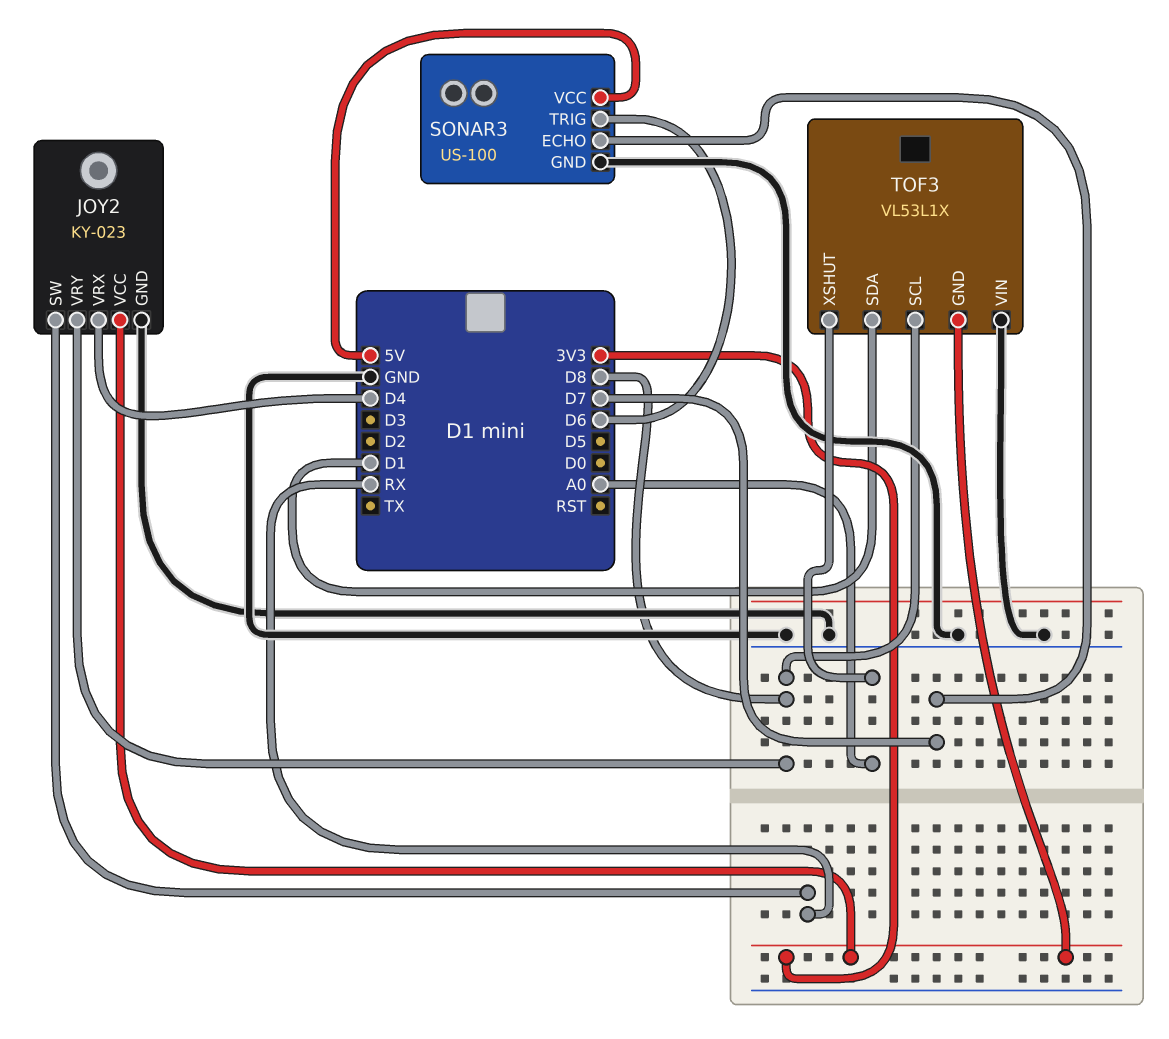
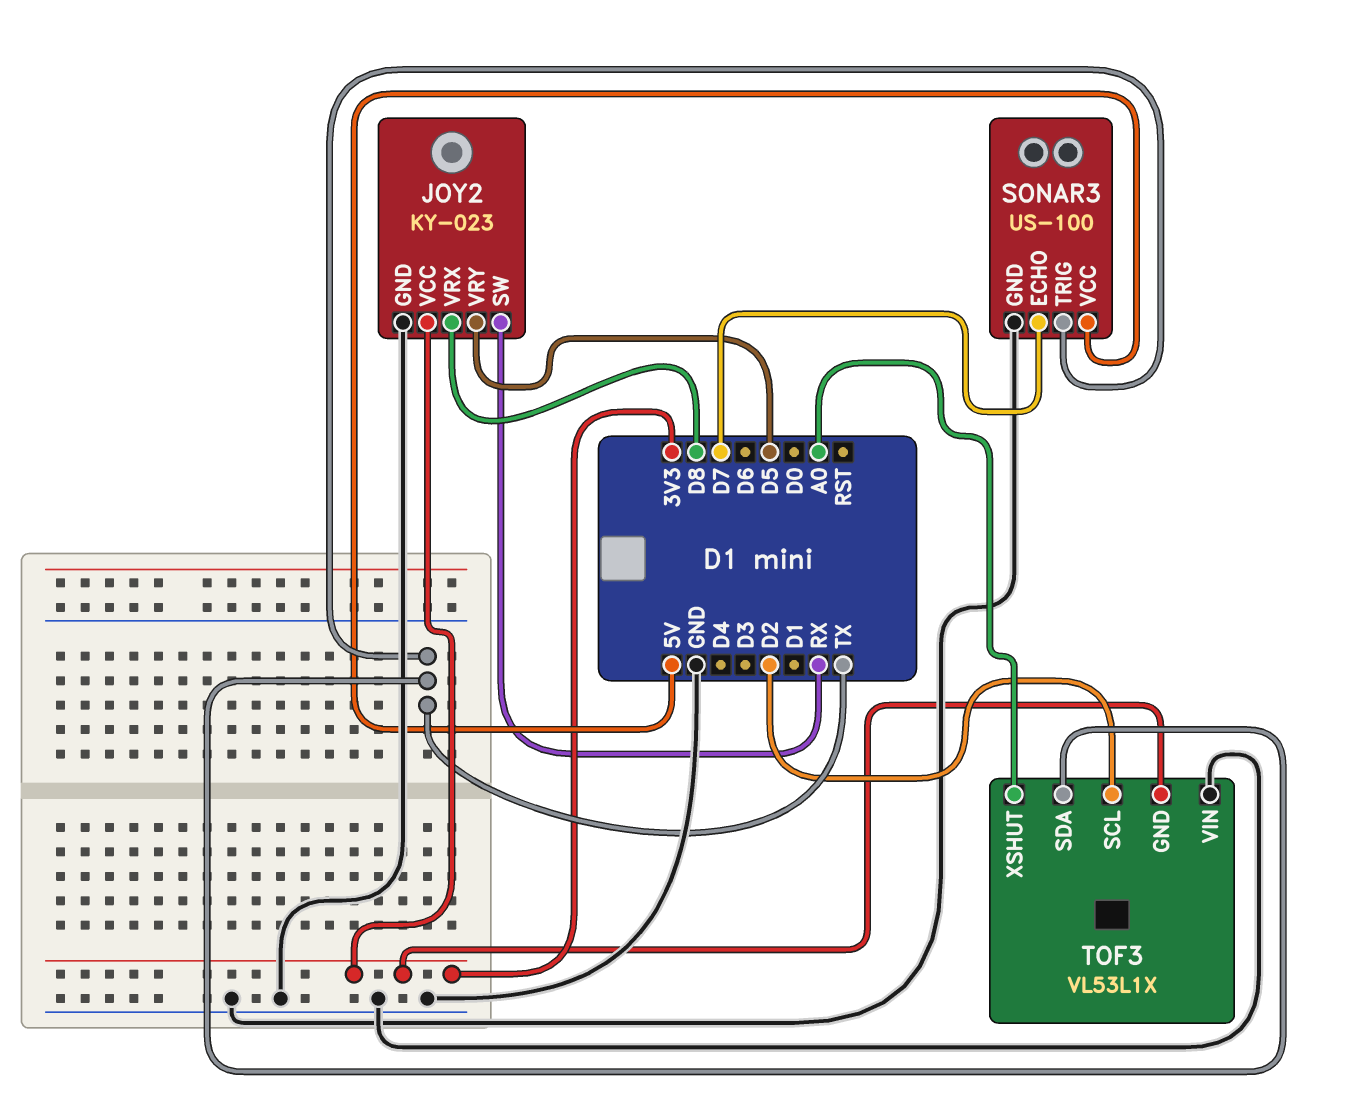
JOY2 pin VRX: D4 -> D8
JOY2 pin VRY: D8 -> D5
SONAR3 pin TRIG: D6 -> TX
TOF3 pin SCL: D8 -> D2
TOF3 pin SDA: D1 -> TX

